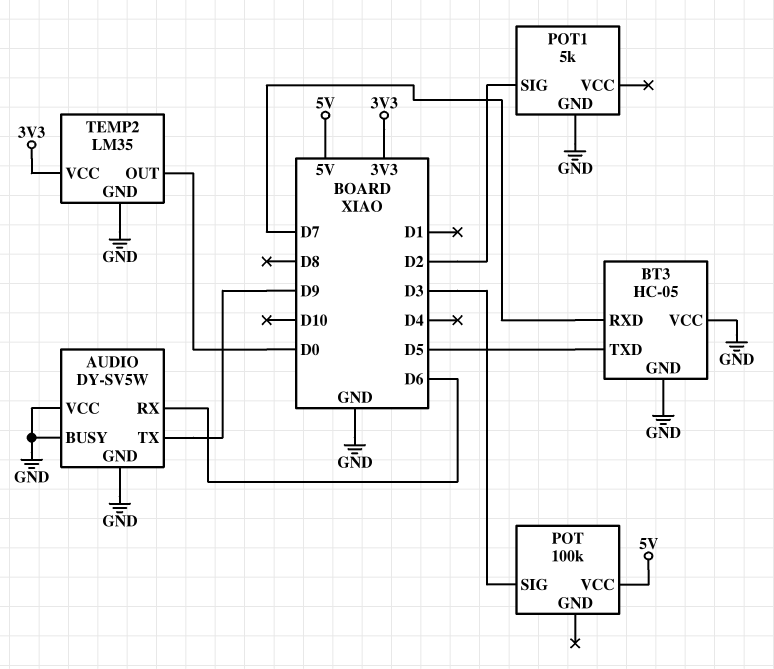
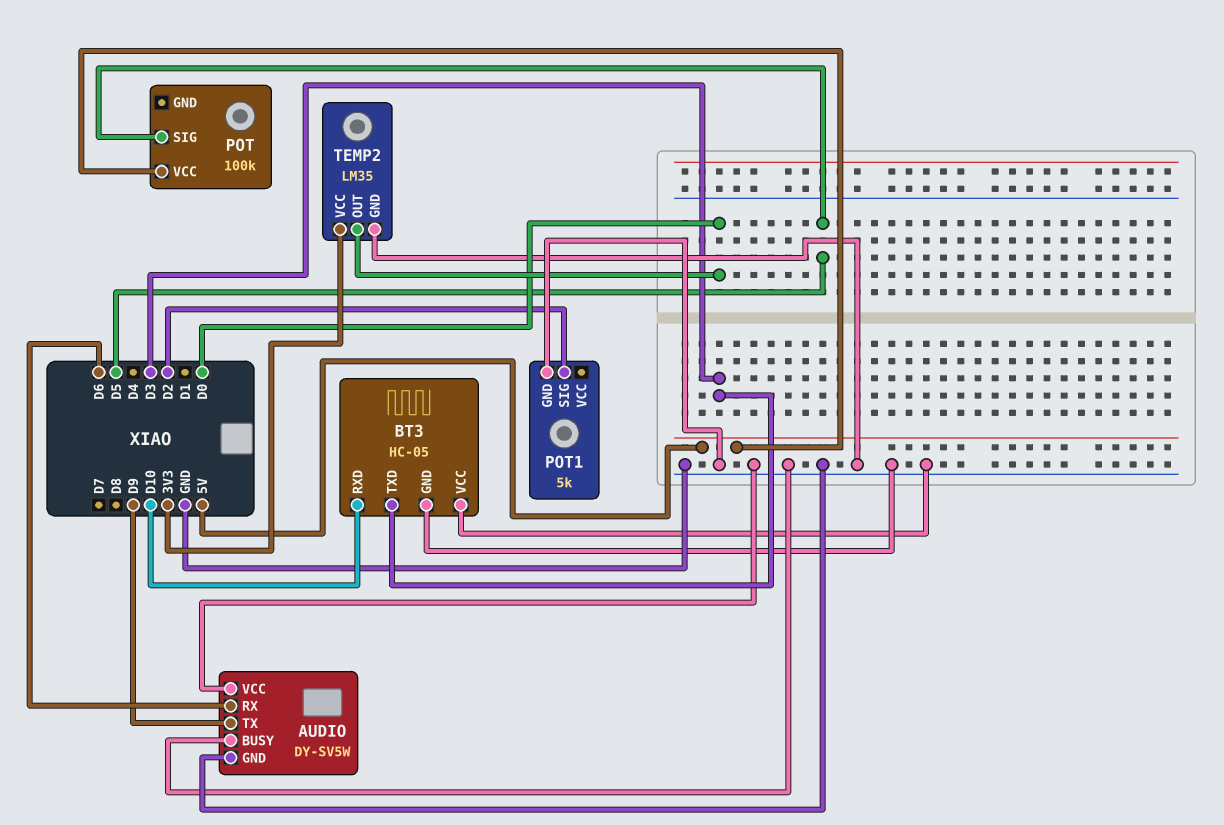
BT3 pin RXD: D7 -> D10
BT3 pin TXD: D5 -> D3
POT pin SIG: D3 -> D5

